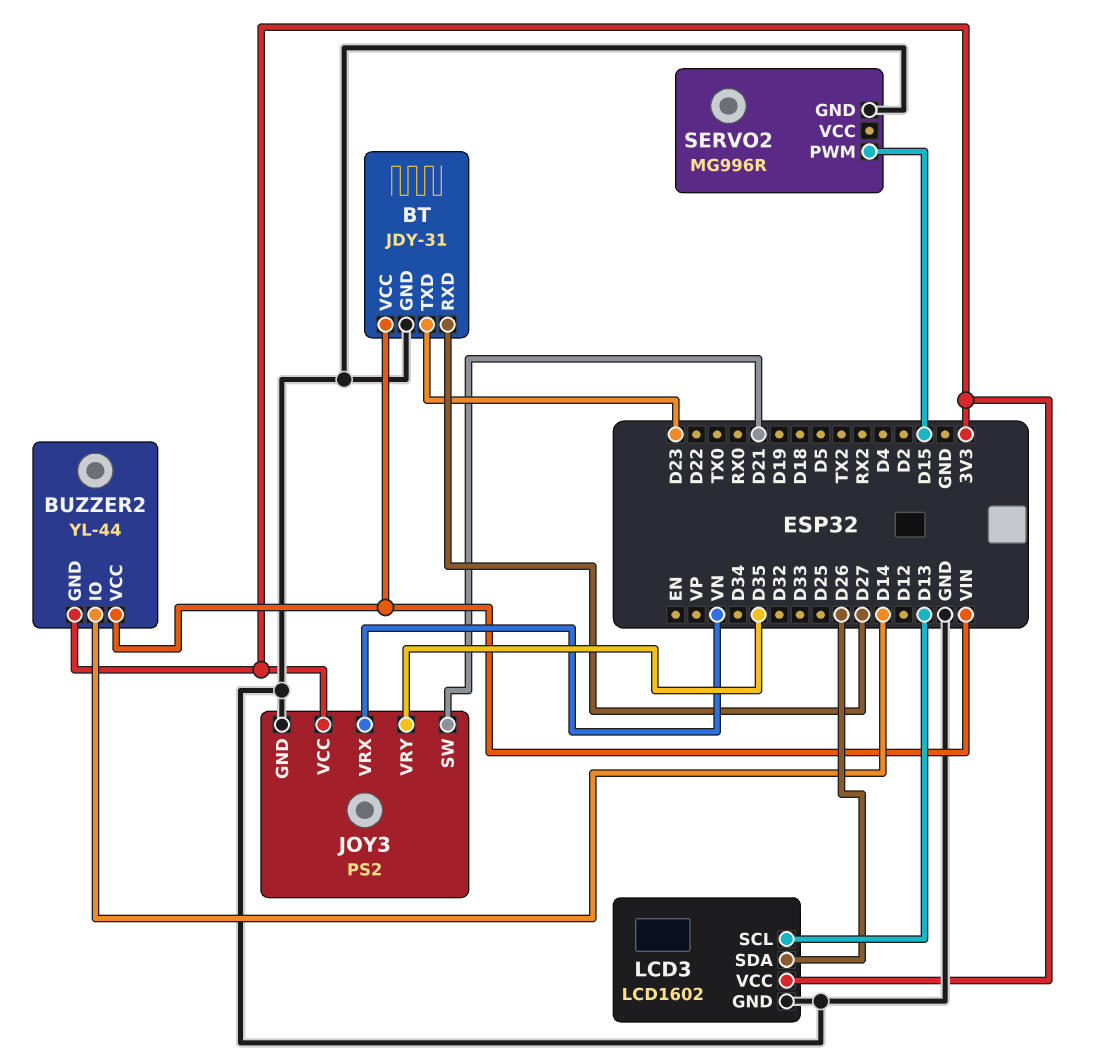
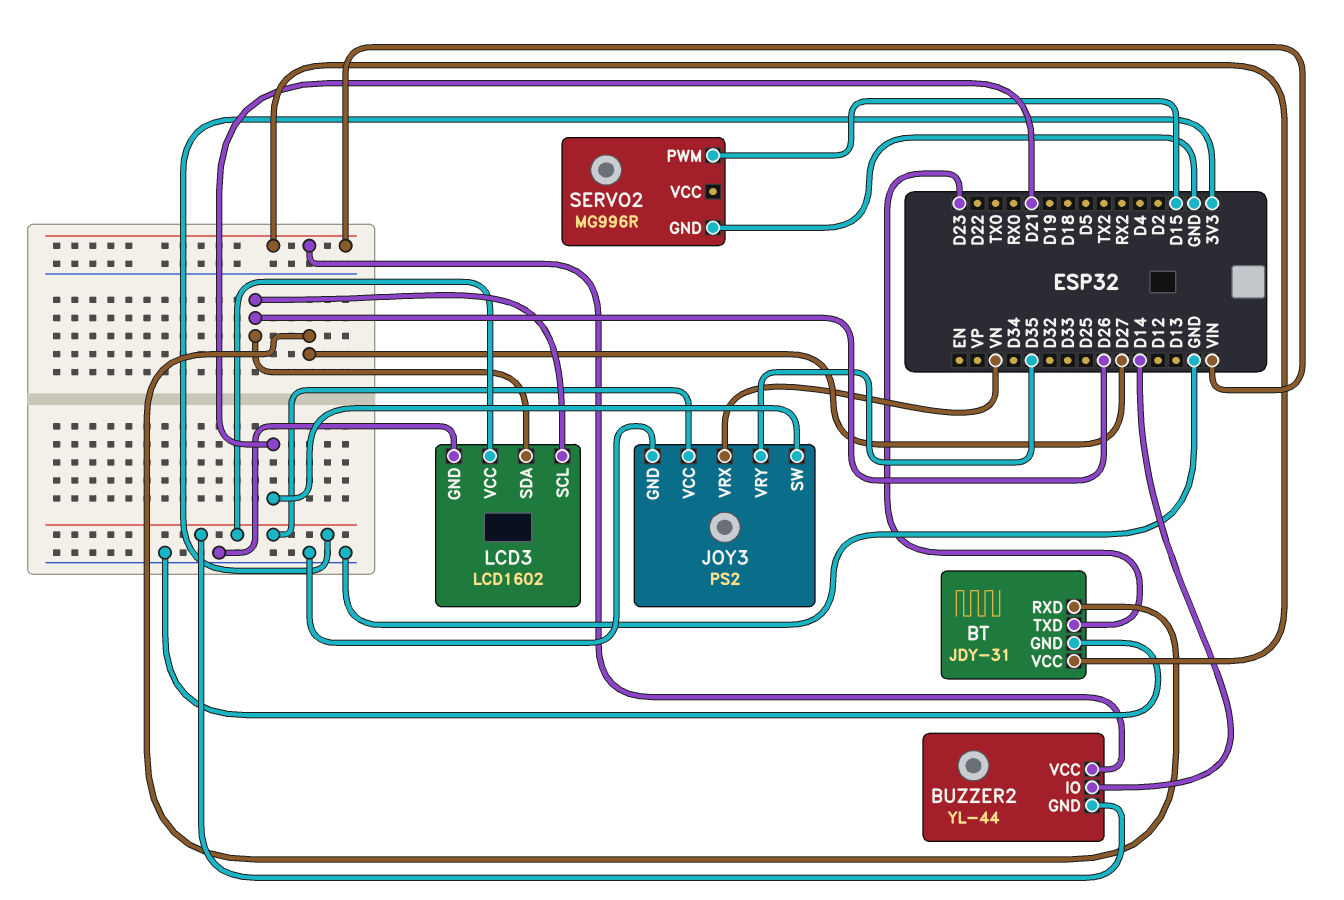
LCD3 pin SCL: D13 -> D26

